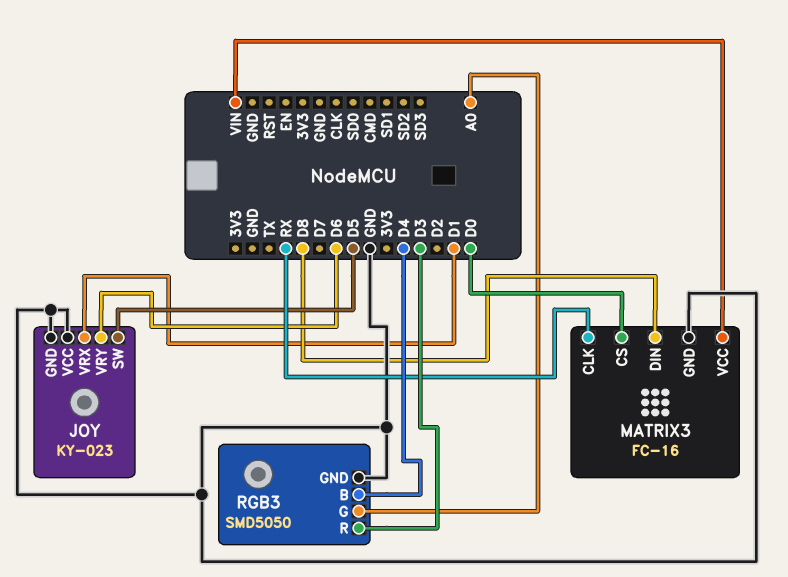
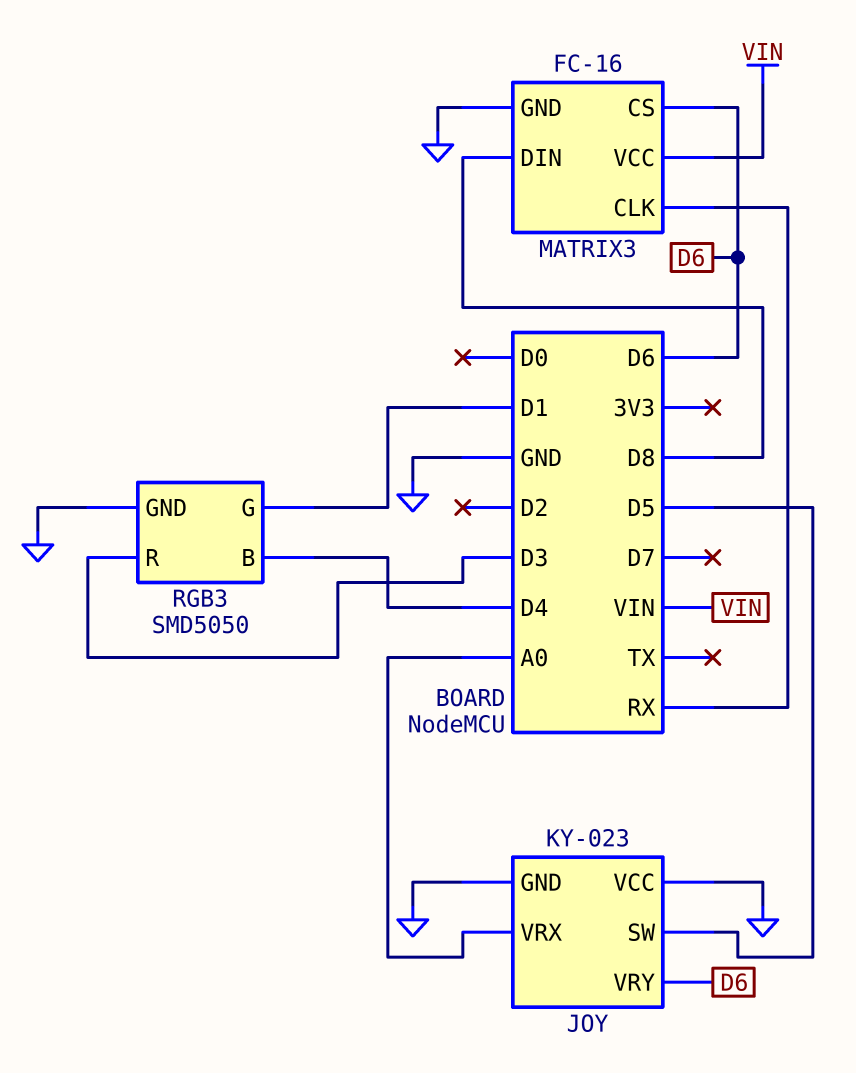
JOY pin VRX: D1 -> A0
MATRIX3 pin CS: D0 -> D6
RGB3 pin G: A0 -> D1

